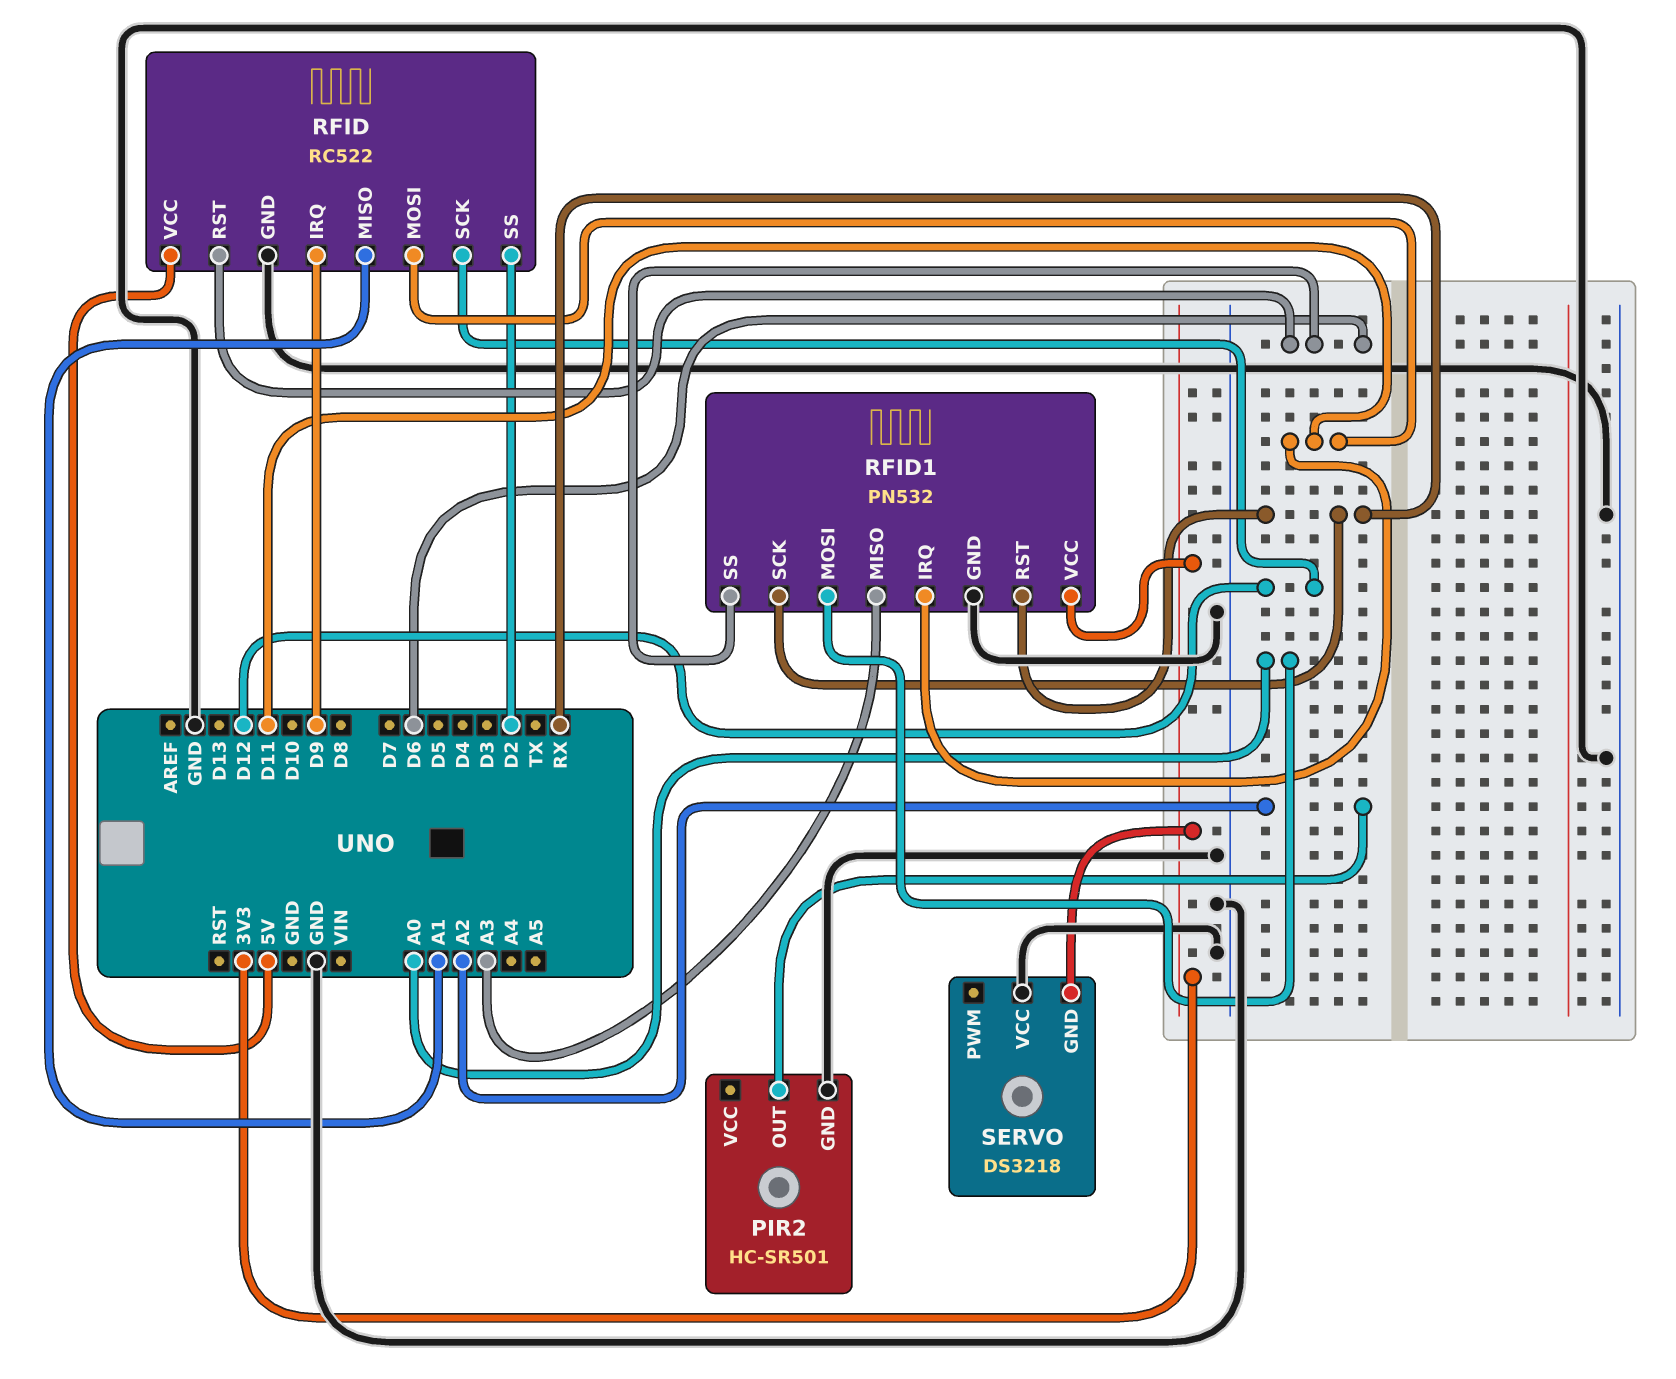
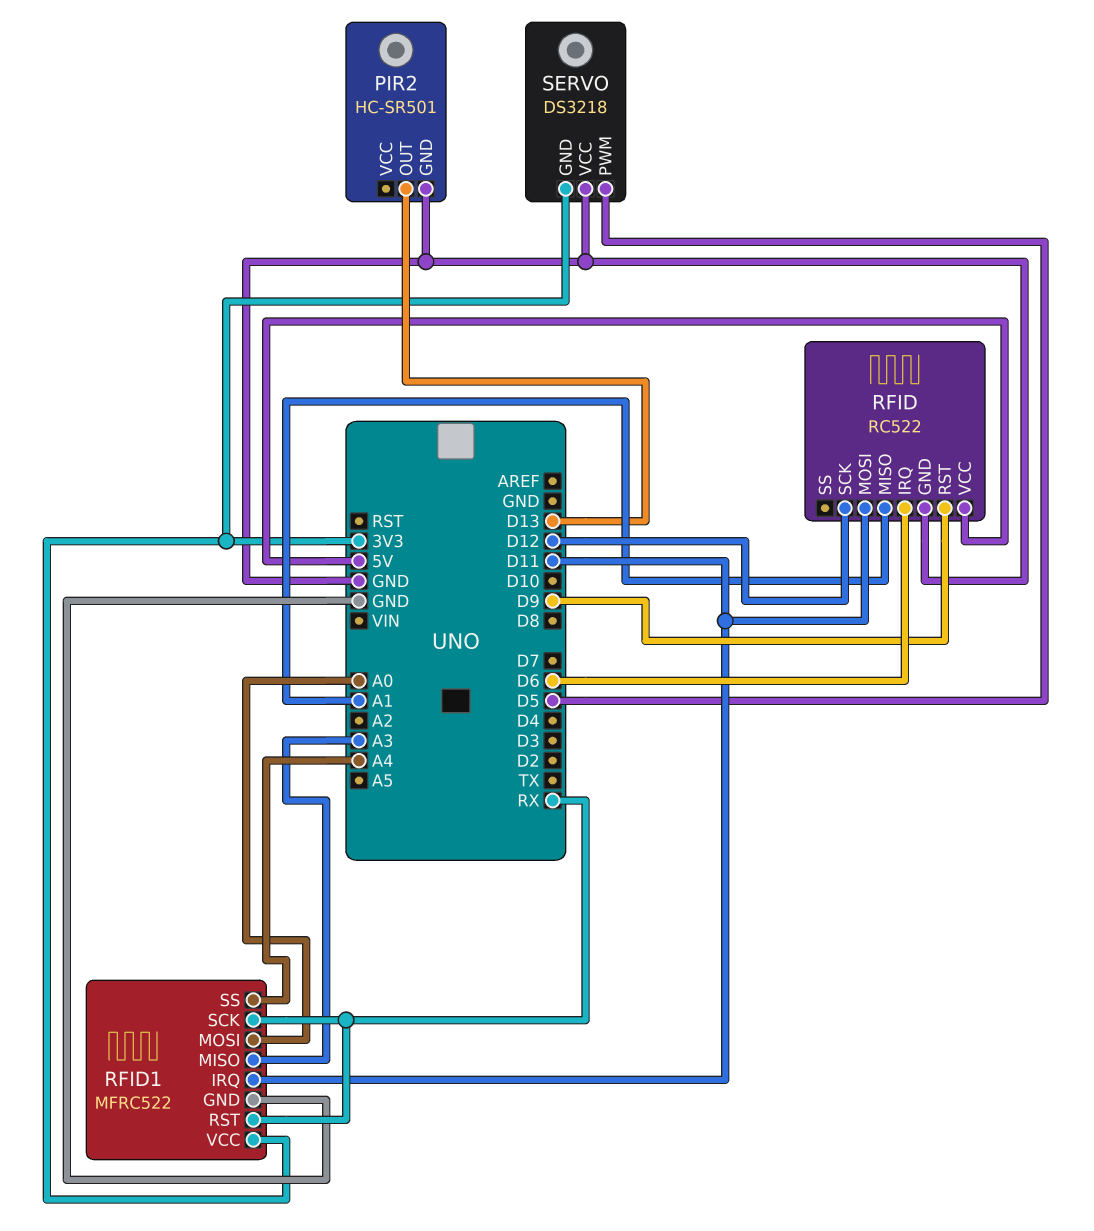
PIR2 pin OUT: A2 -> D13
RFID pin IRQ: D9 -> D6
RFID pin RST: D6 -> D9
RFID pin SS: D2 -> none
RFID1: PN532 -> MFRC522
RFID1 pin SS: D6 -> A4
SERVO pin PWM: none -> D5

